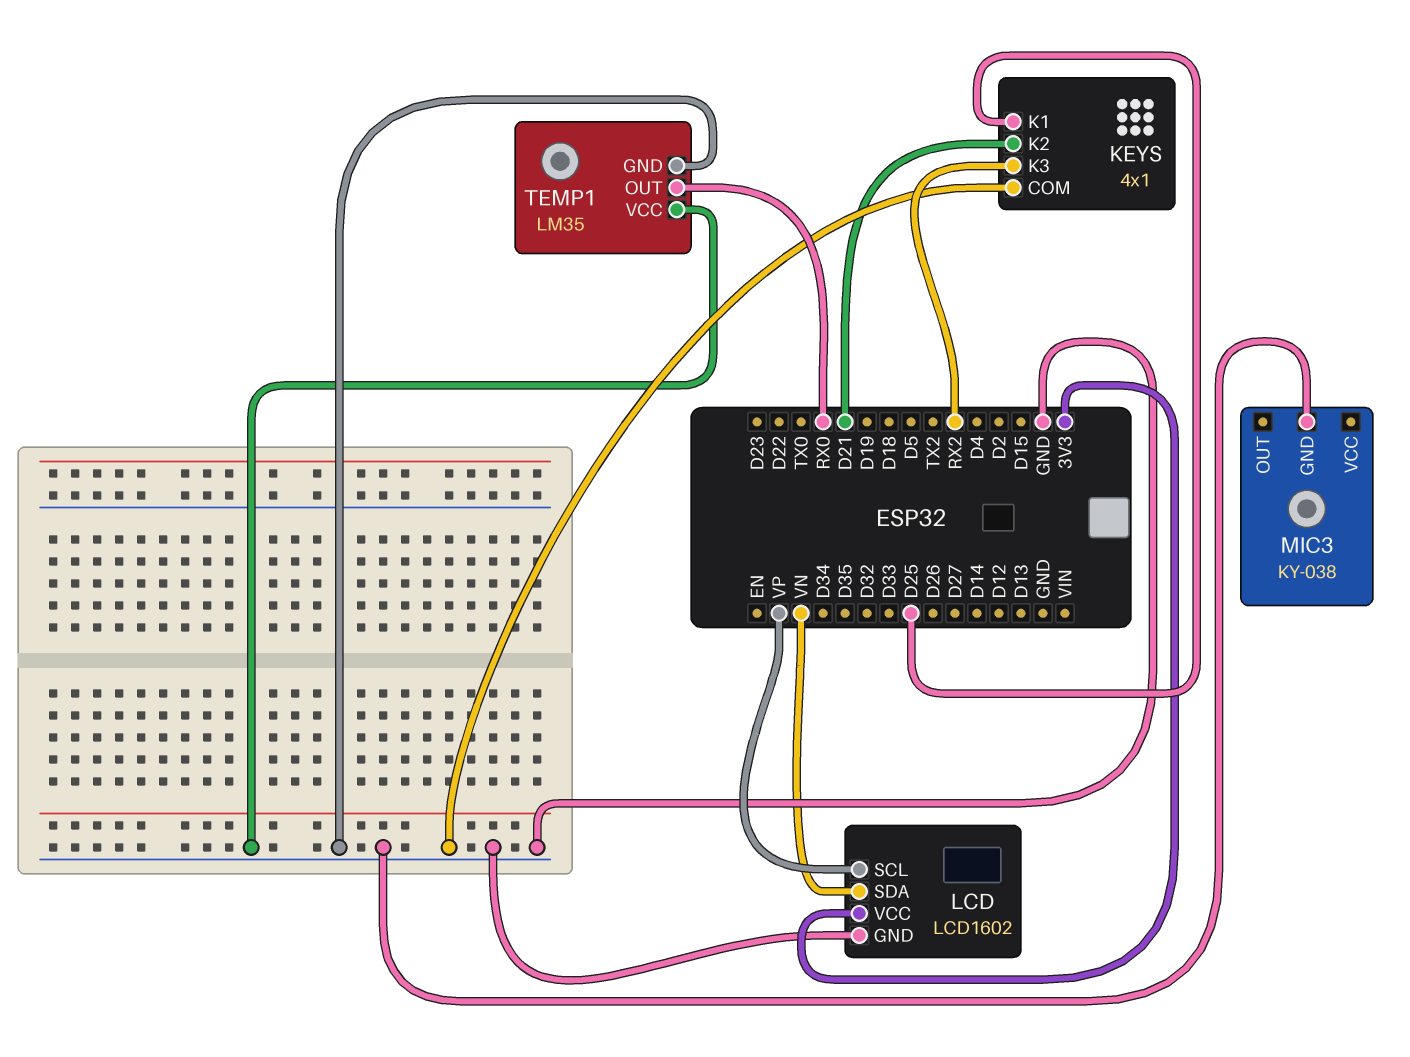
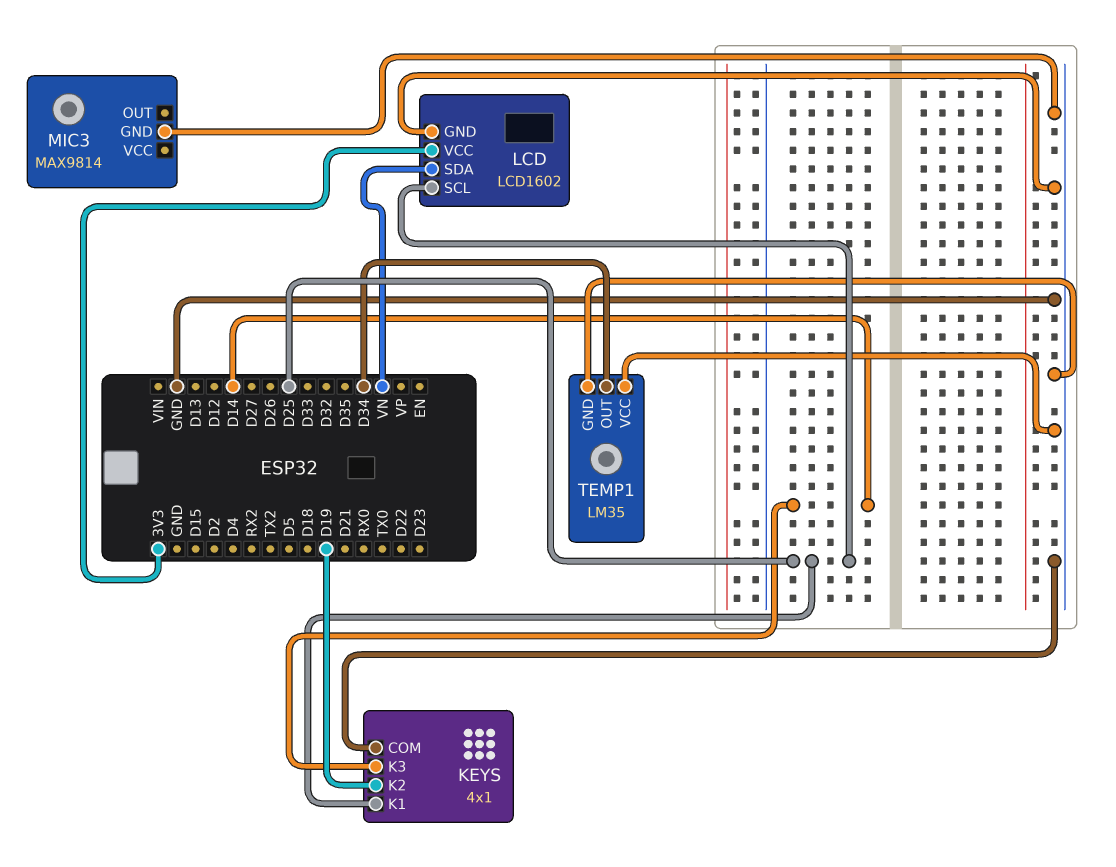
KEYS pin K2: D21 -> D19
KEYS pin K3: RX2 -> D14
LCD pin SCL: VP -> D25
MIC3: KY-038 -> MAX9814
TEMP1 pin OUT: RX0 -> D34

